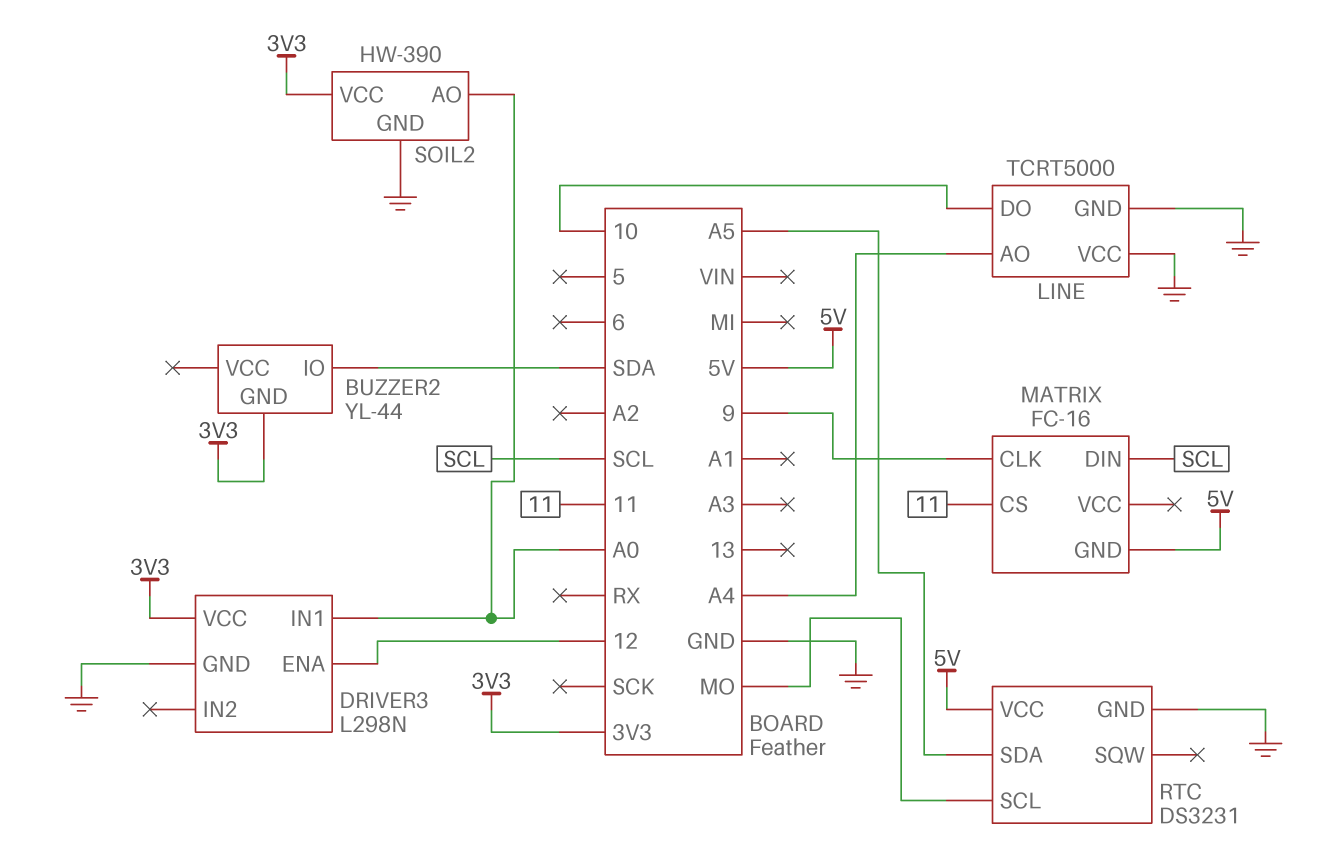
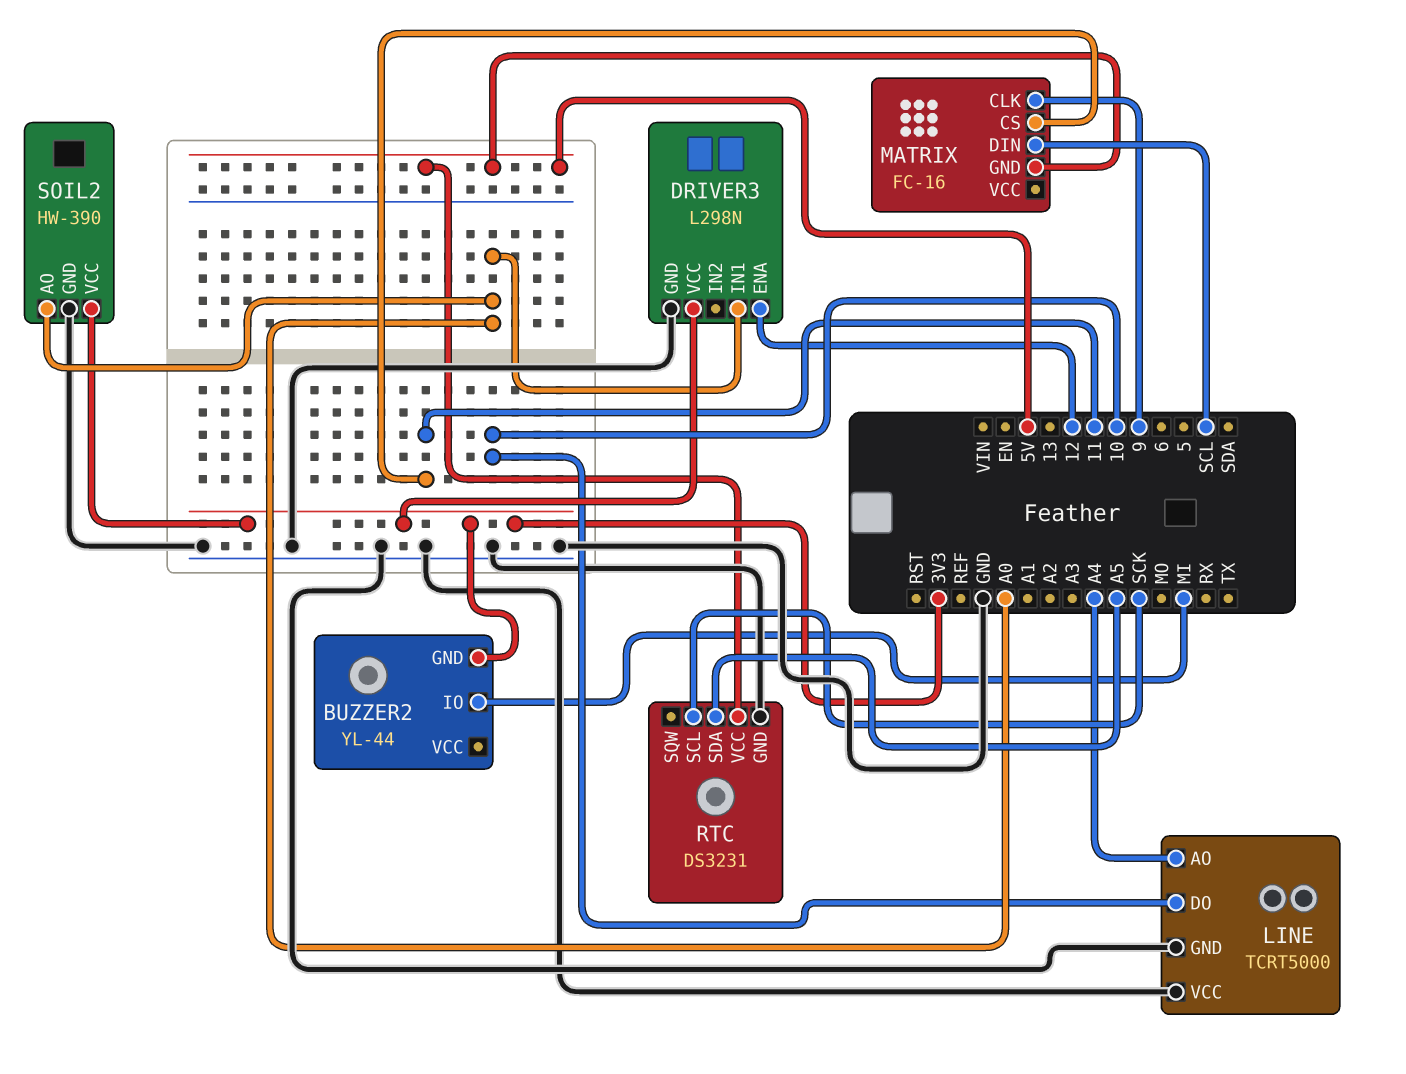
BUZZER2 pin IO: SDA -> MI
RTC pin SCL: MO -> SCK

